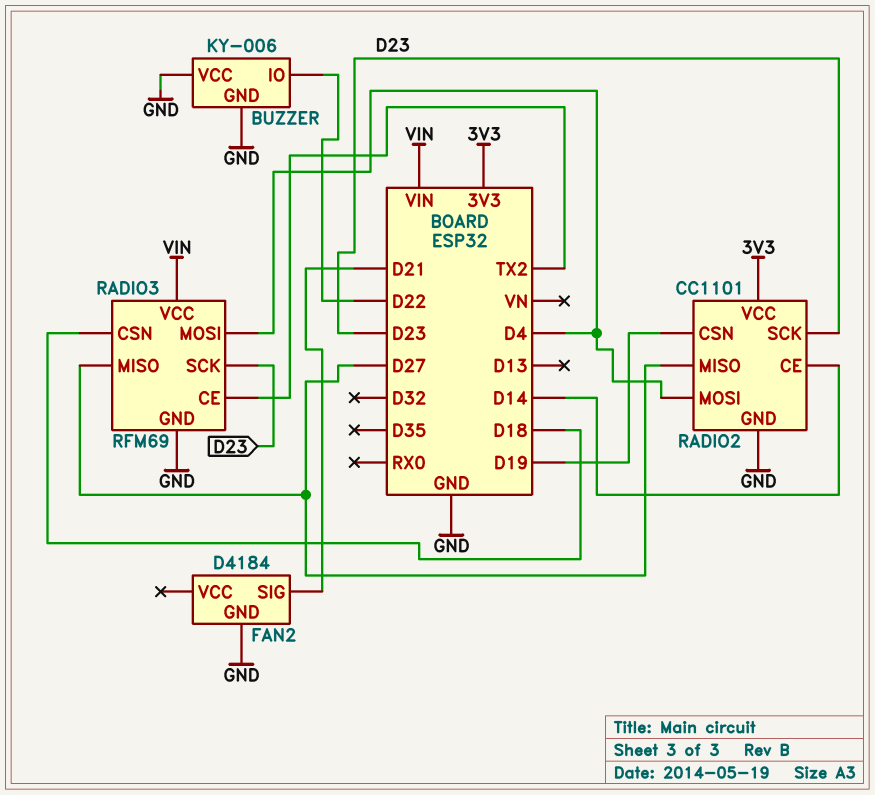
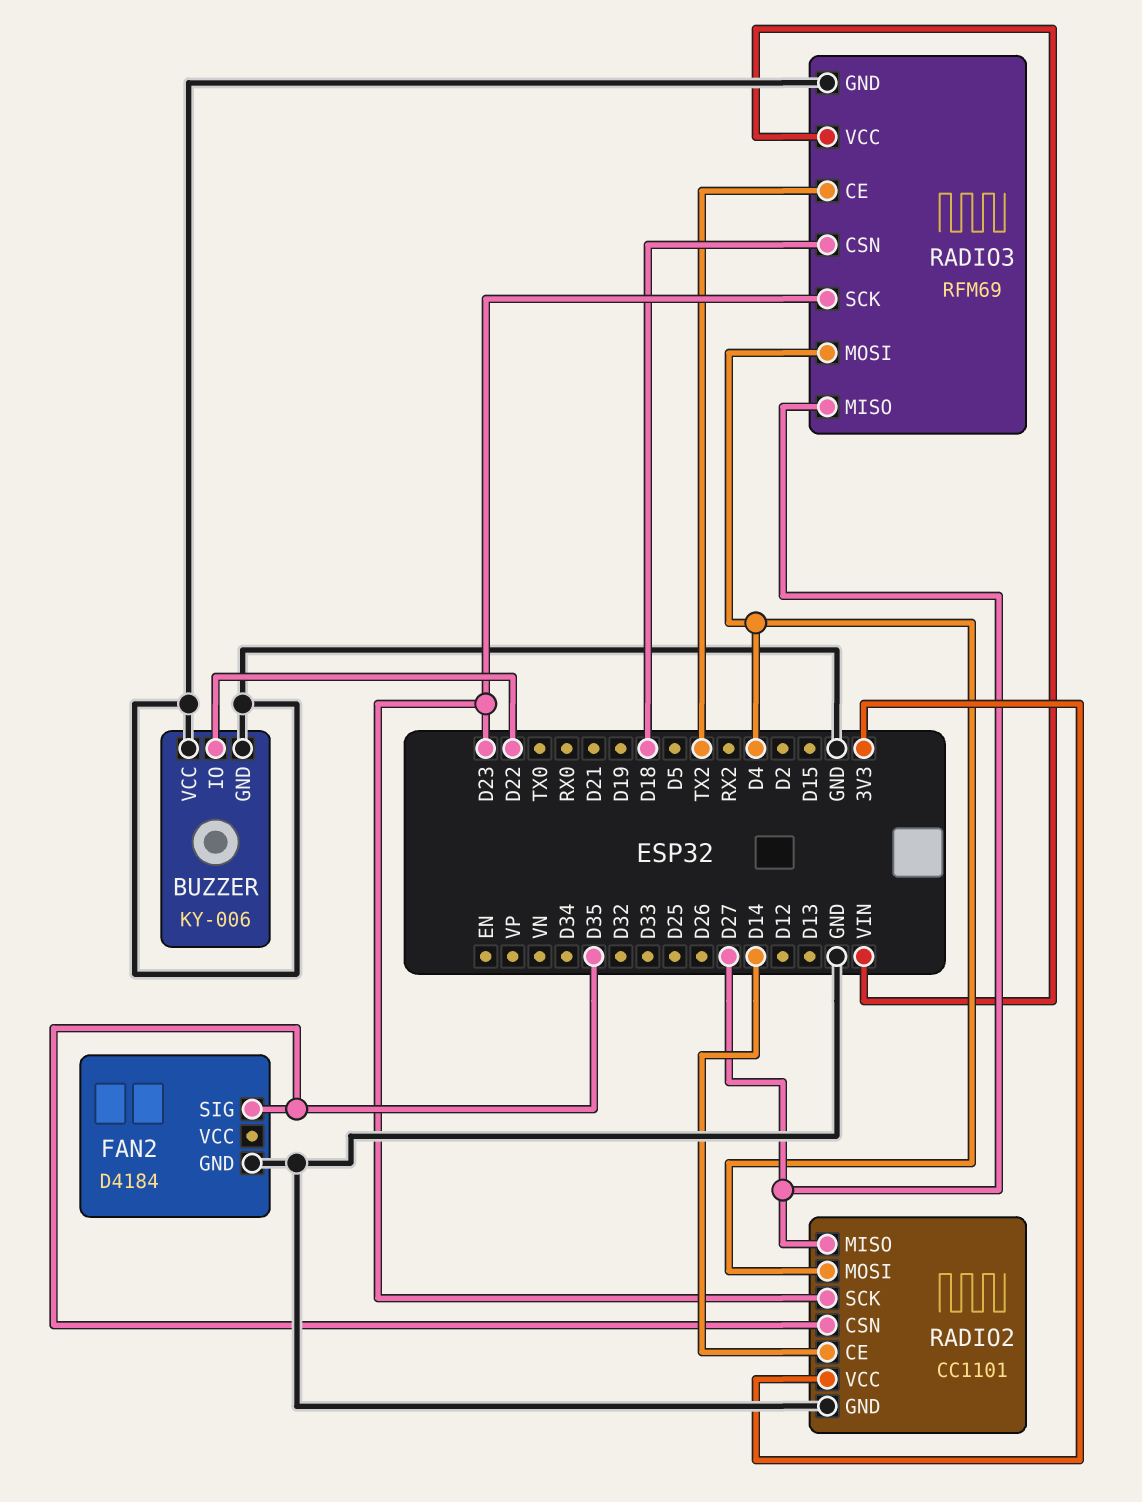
FAN2 pin SIG: D21 -> D35
RADIO2 pin CSN: D19 -> D35

